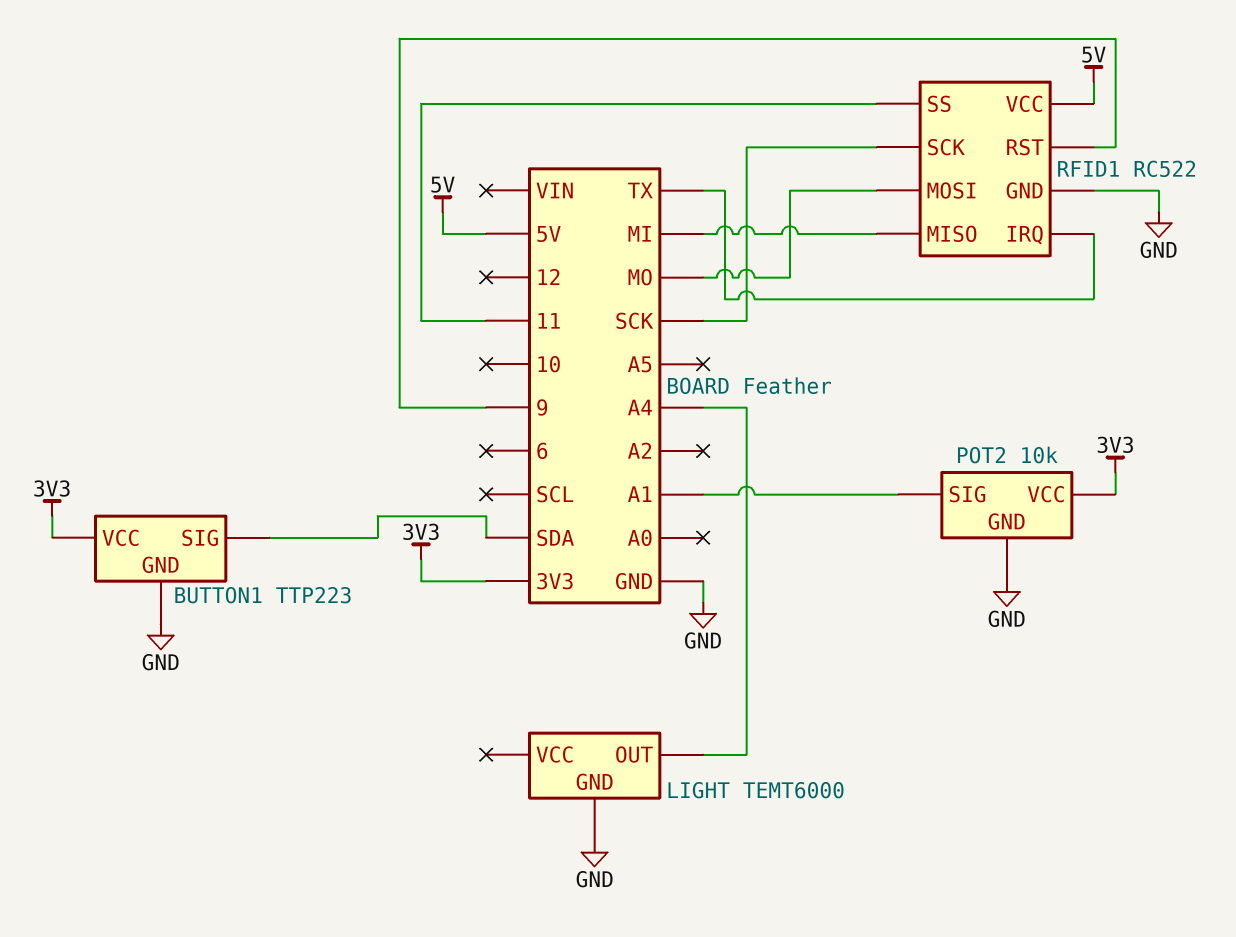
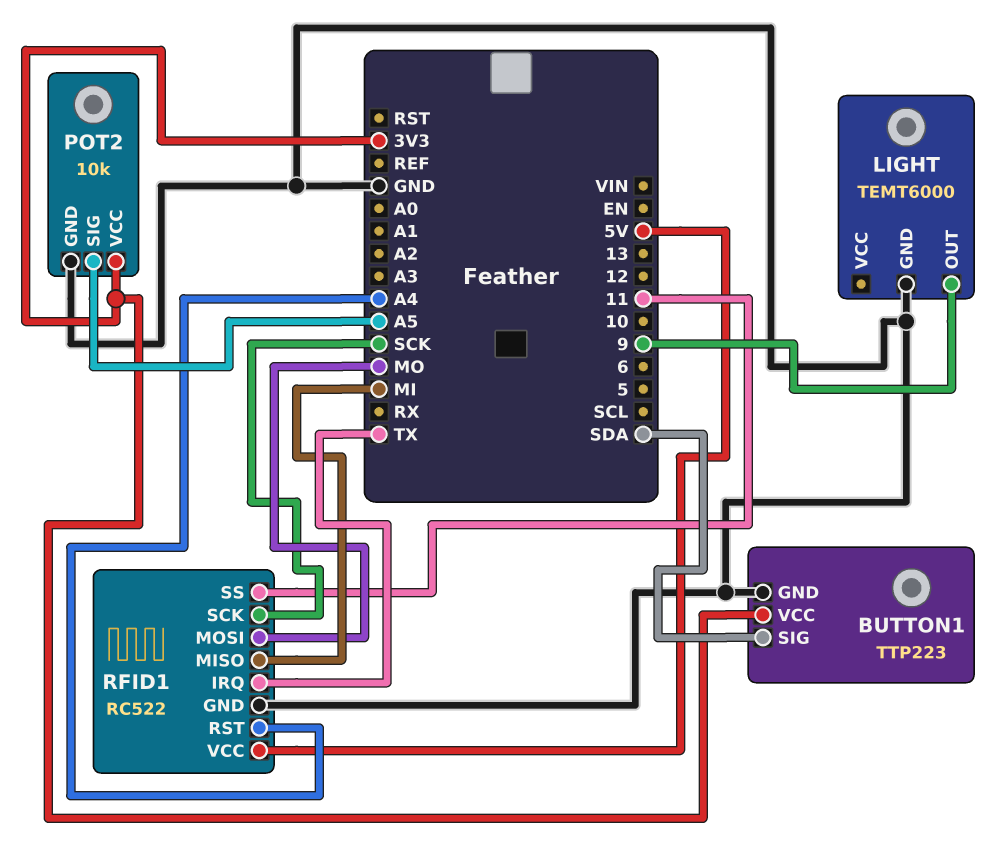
LIGHT pin OUT: A4 -> 9
POT2 pin SIG: A1 -> A5
RFID1 pin RST: 9 -> A4

